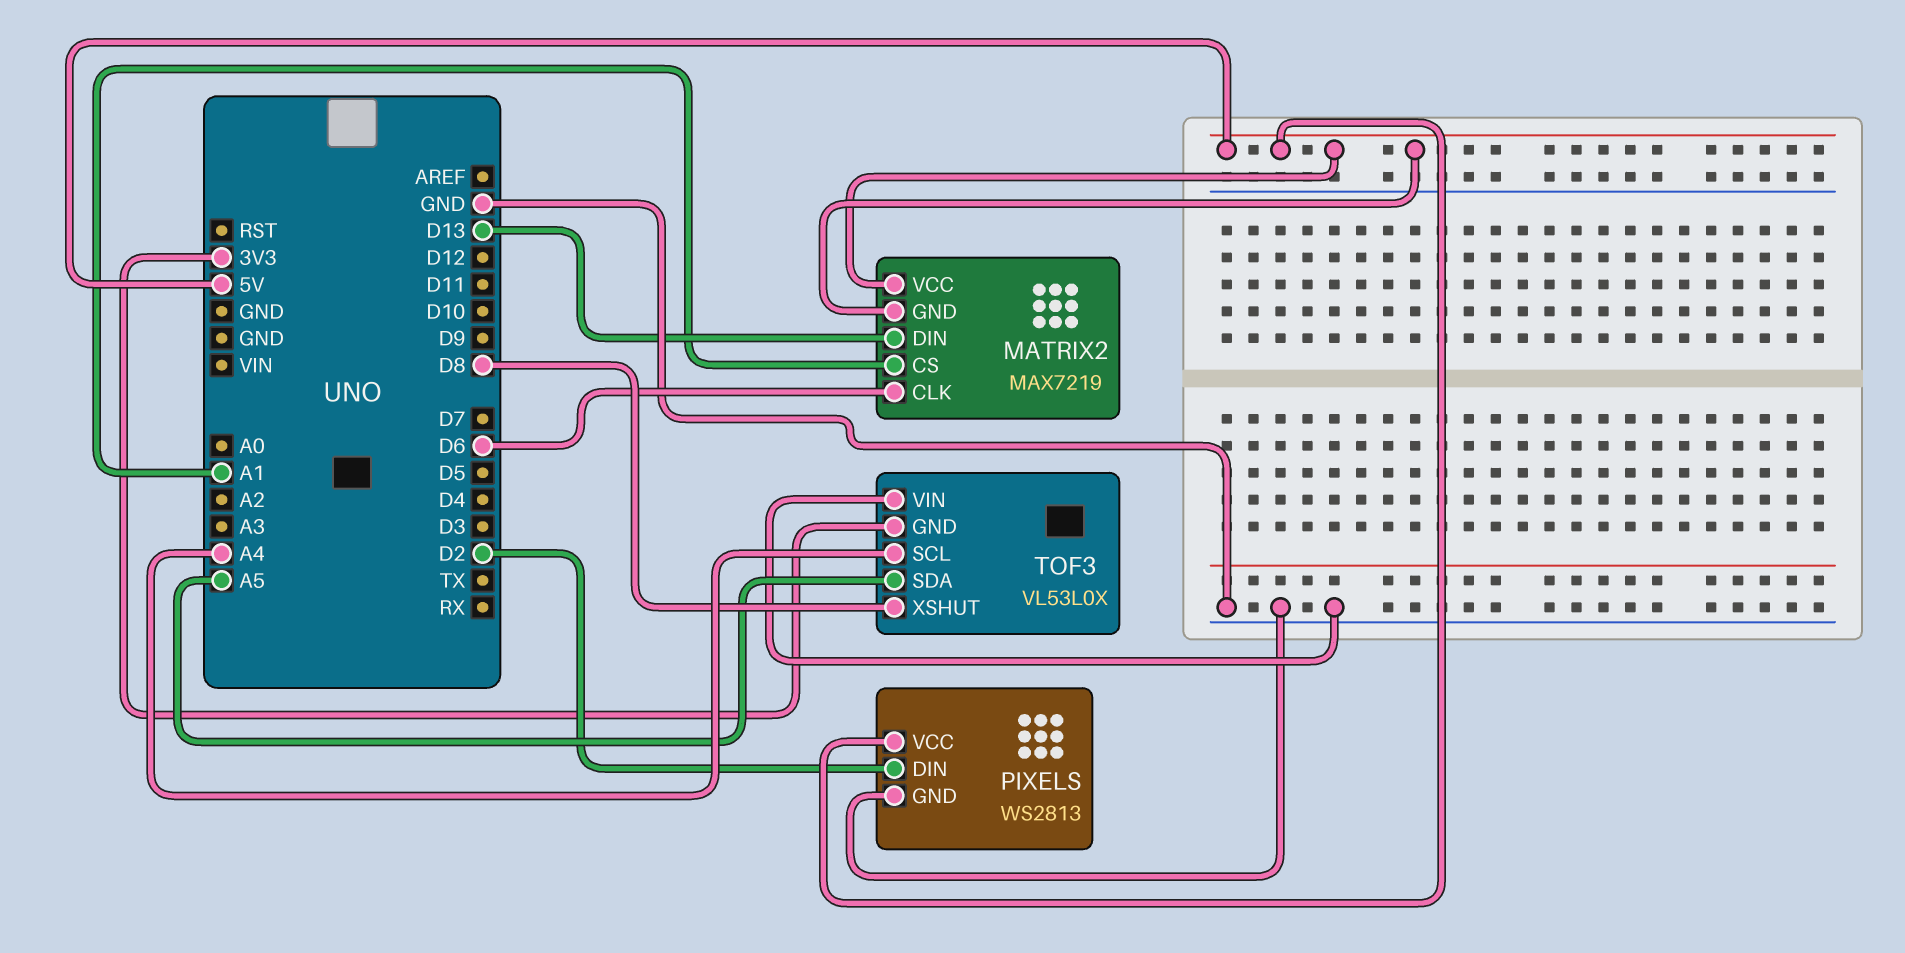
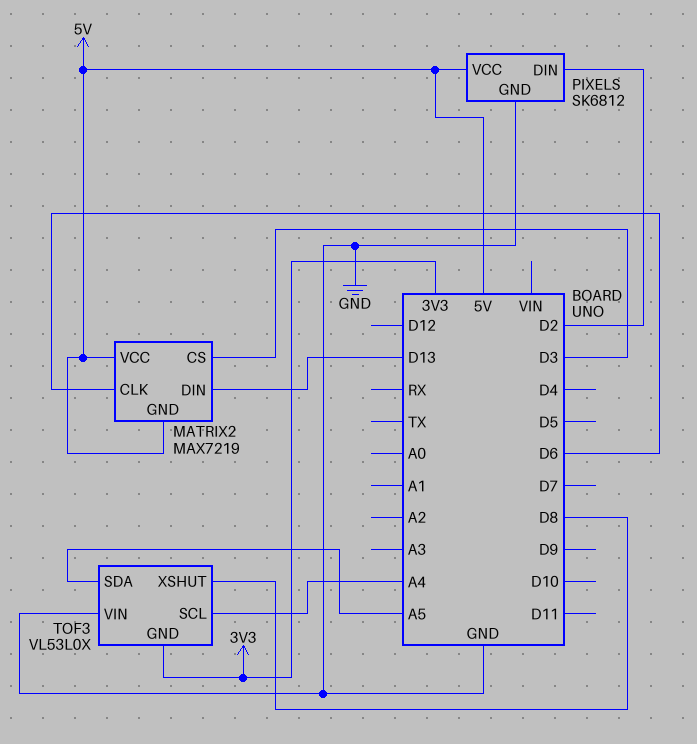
MATRIX2 pin CS: A1 -> D3
PIXELS: WS2813 -> SK6812

